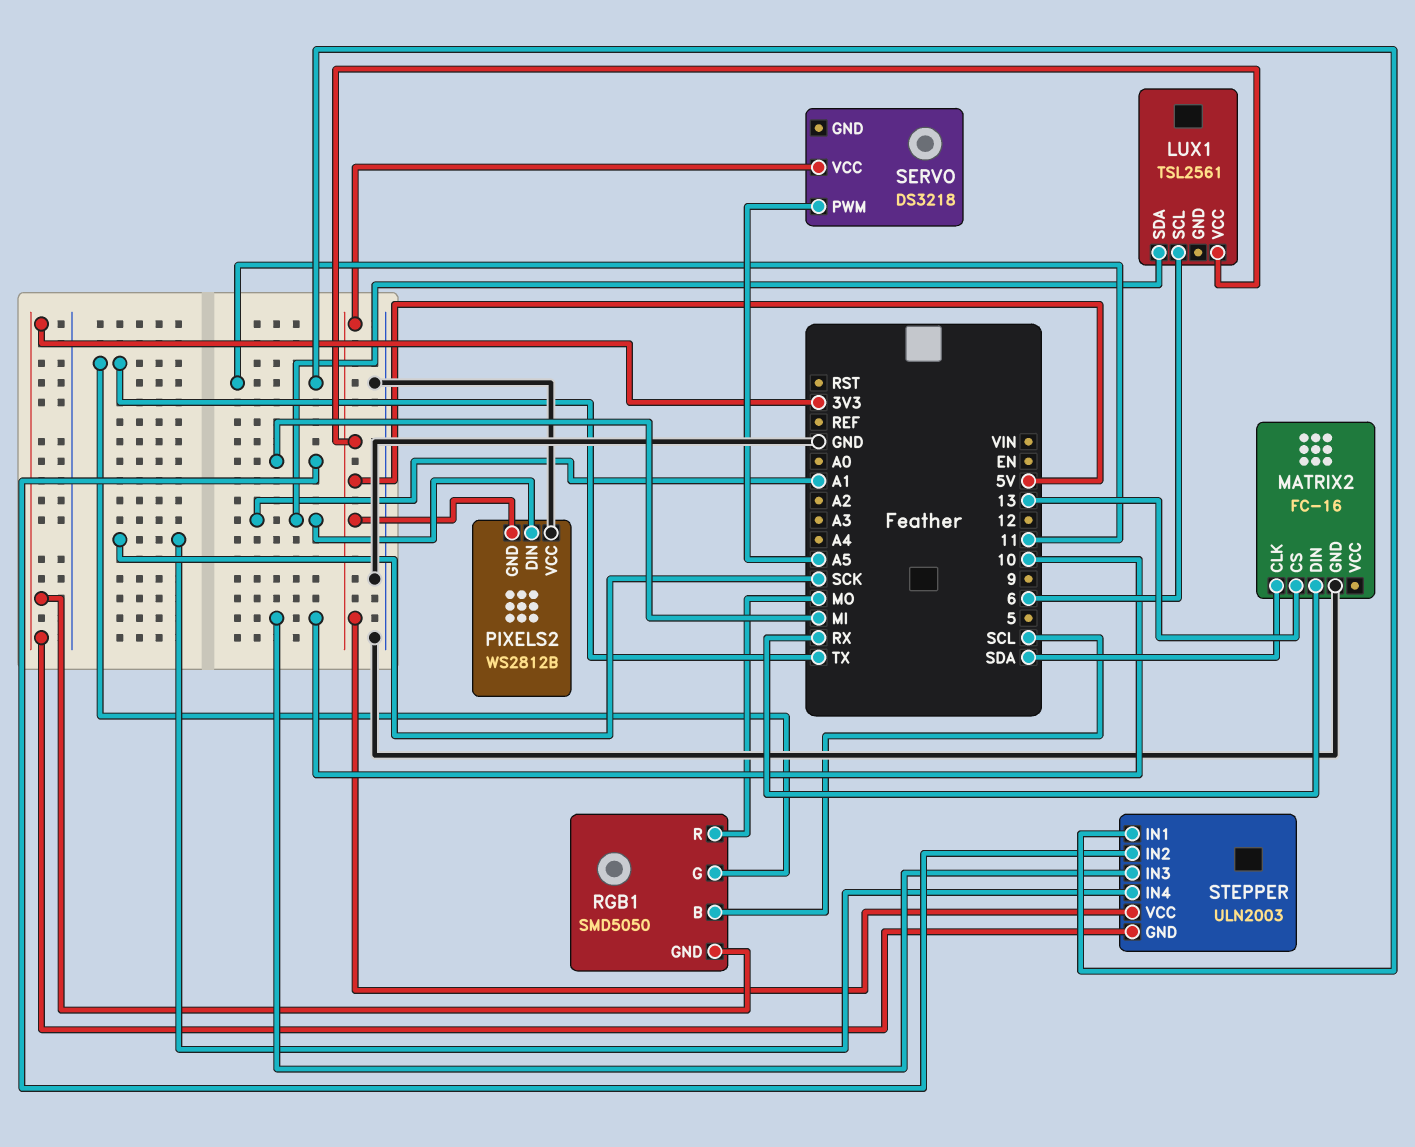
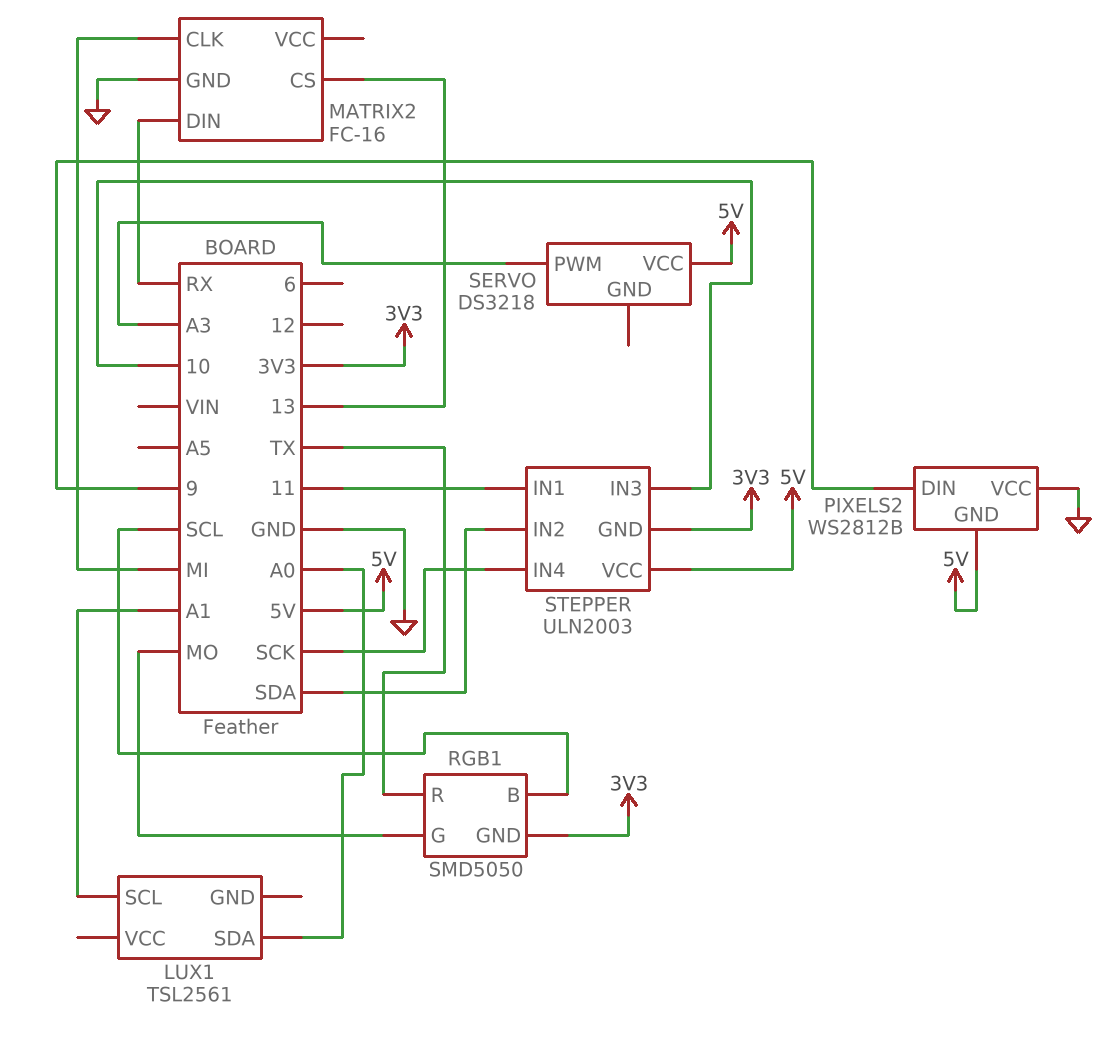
LUX1 pin SCL: 6 -> A1
LUX1 pin SDA: A1 -> A0
LUX1 pin VCC: 5V -> none
MATRIX2 pin CLK: SDA -> MI
PIXELS2 pin DIN: A1 -> 9
RGB1 pin G: TX -> MO
RGB1 pin R: MO -> TX
SERVO pin PWM: A5 -> A3
STEPPER pin IN2: MI -> SDA

